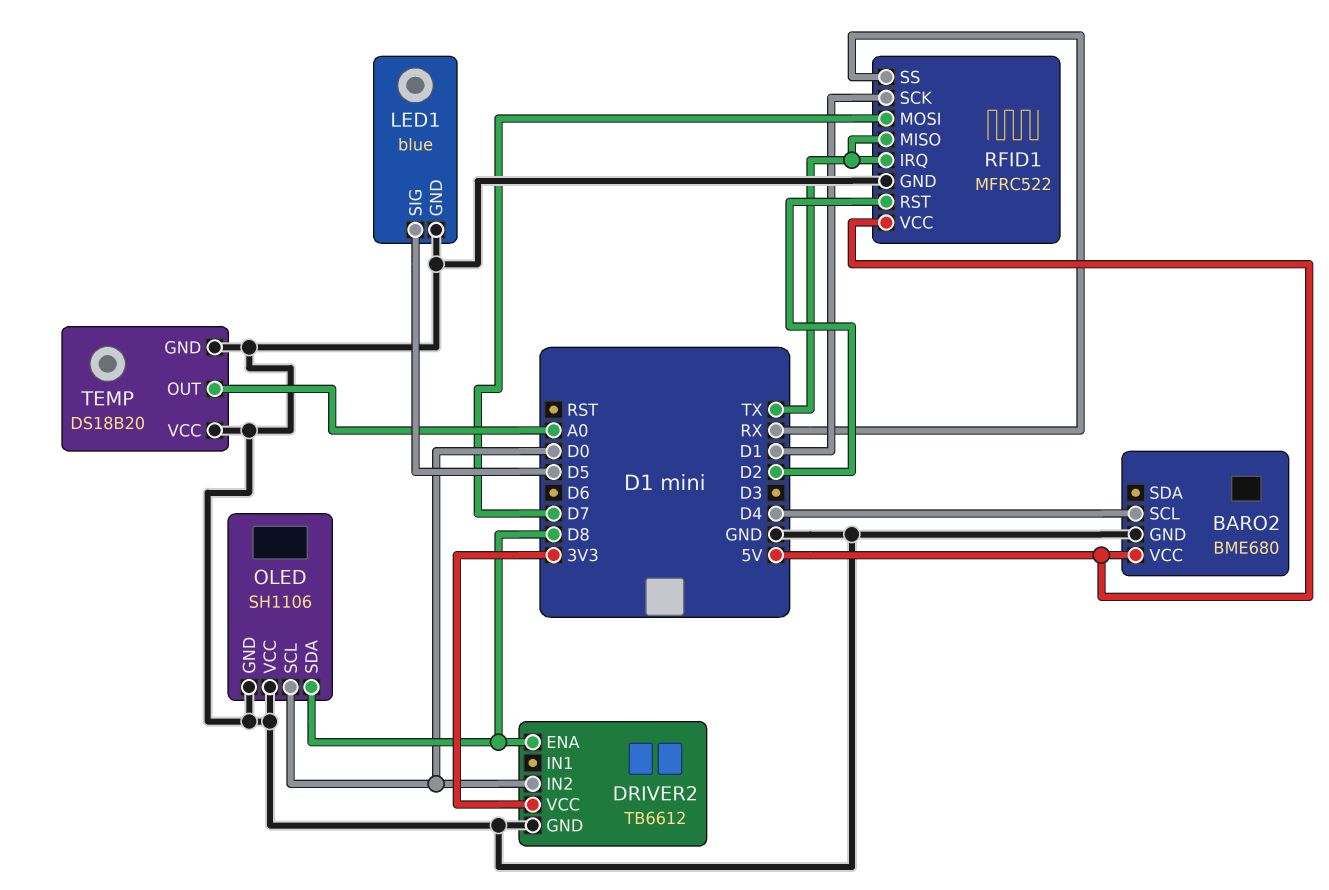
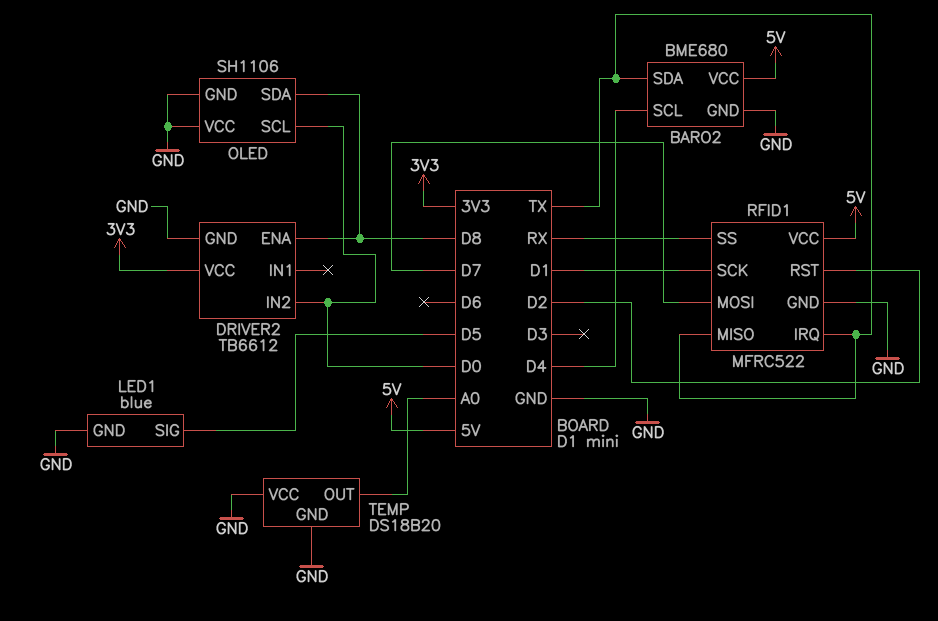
BARO2 pin SDA: none -> TX

